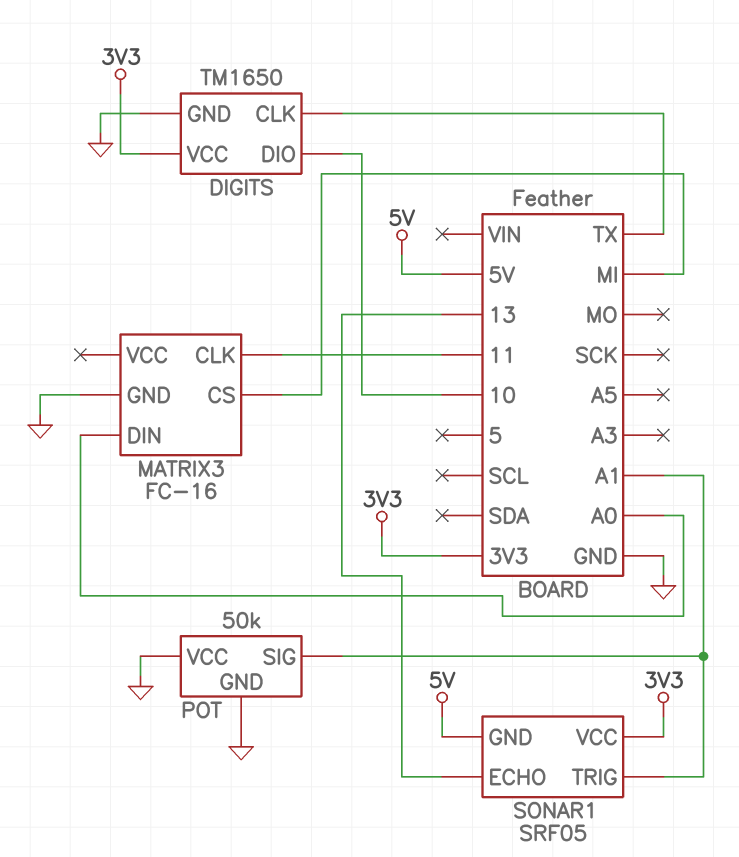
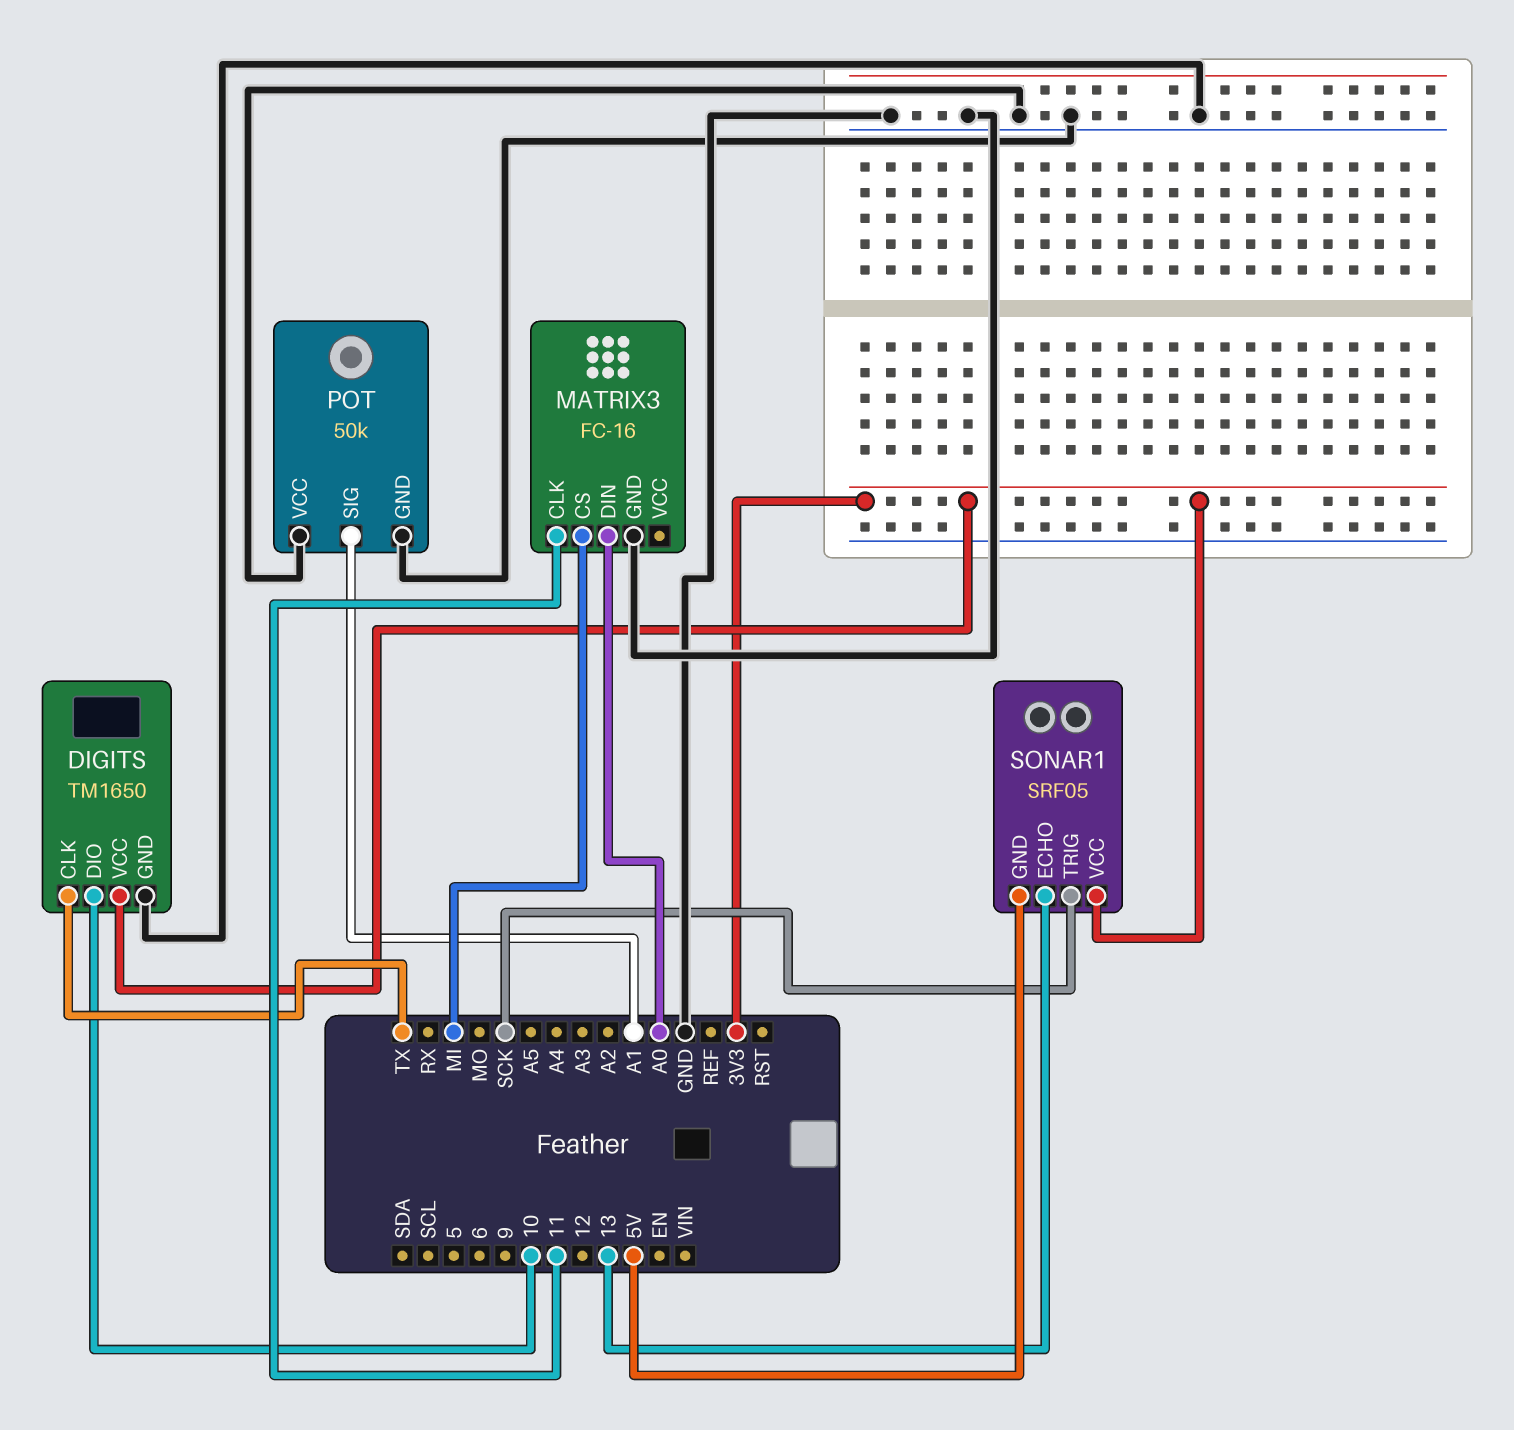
SONAR1 pin TRIG: A1 -> SCK

